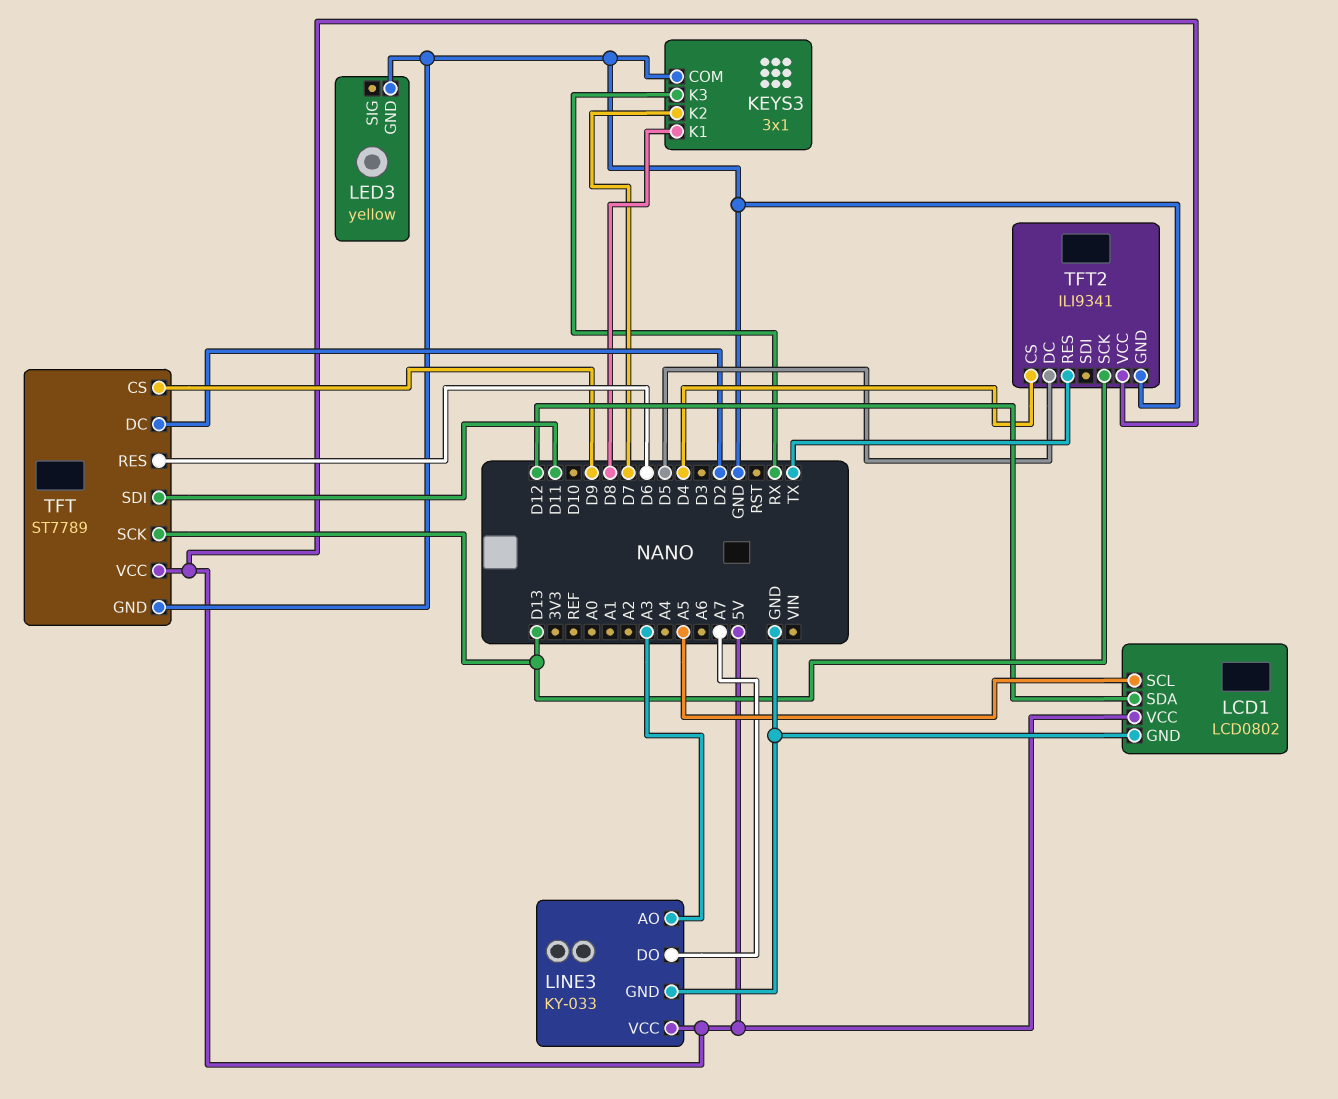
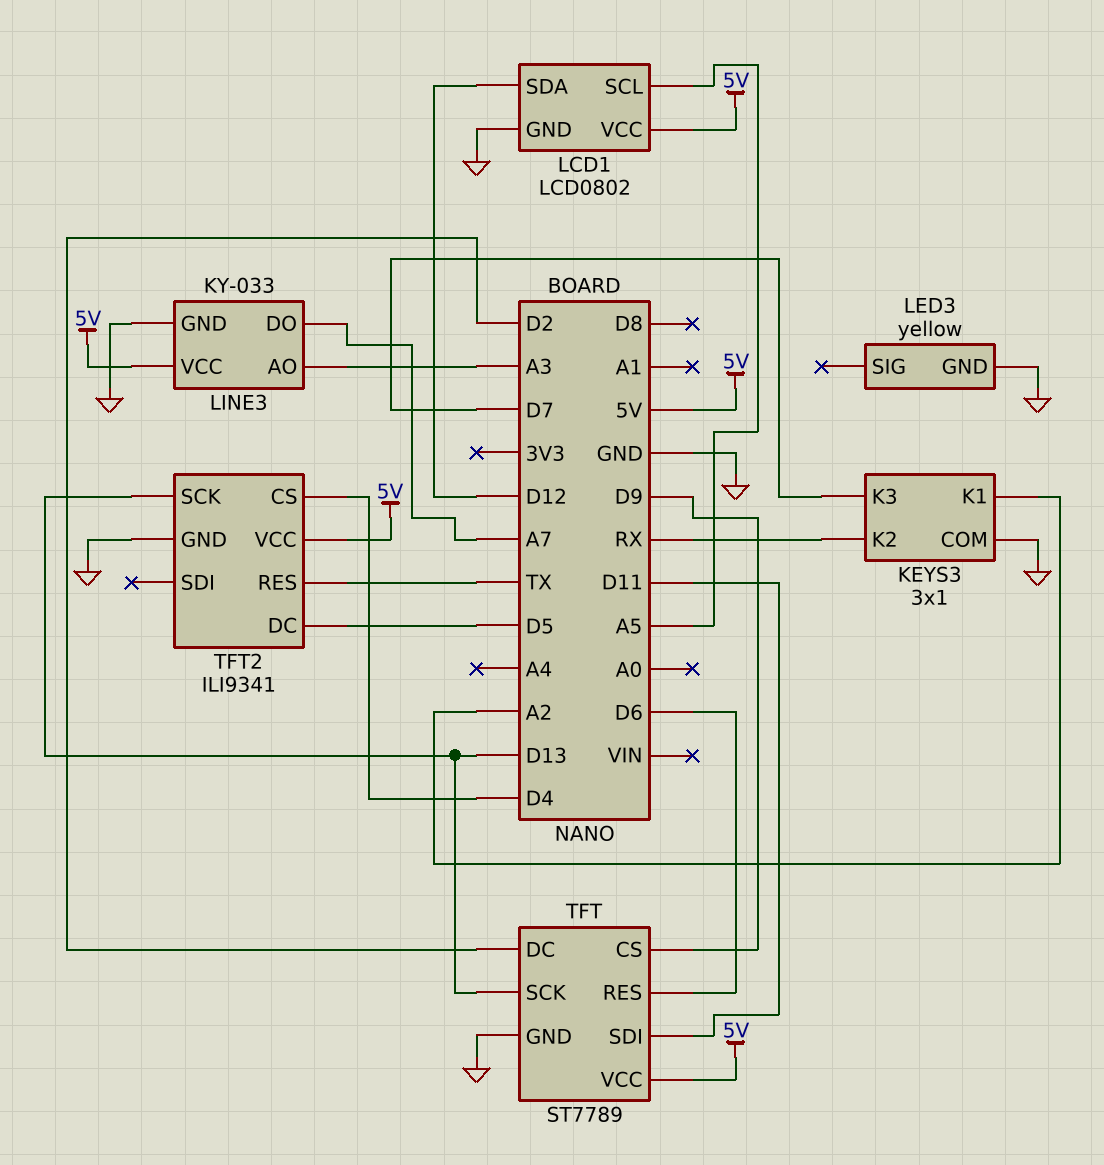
KEYS3 pin K1: D8 -> A2
KEYS3 pin K2: D7 -> RX
KEYS3 pin K3: RX -> D7

